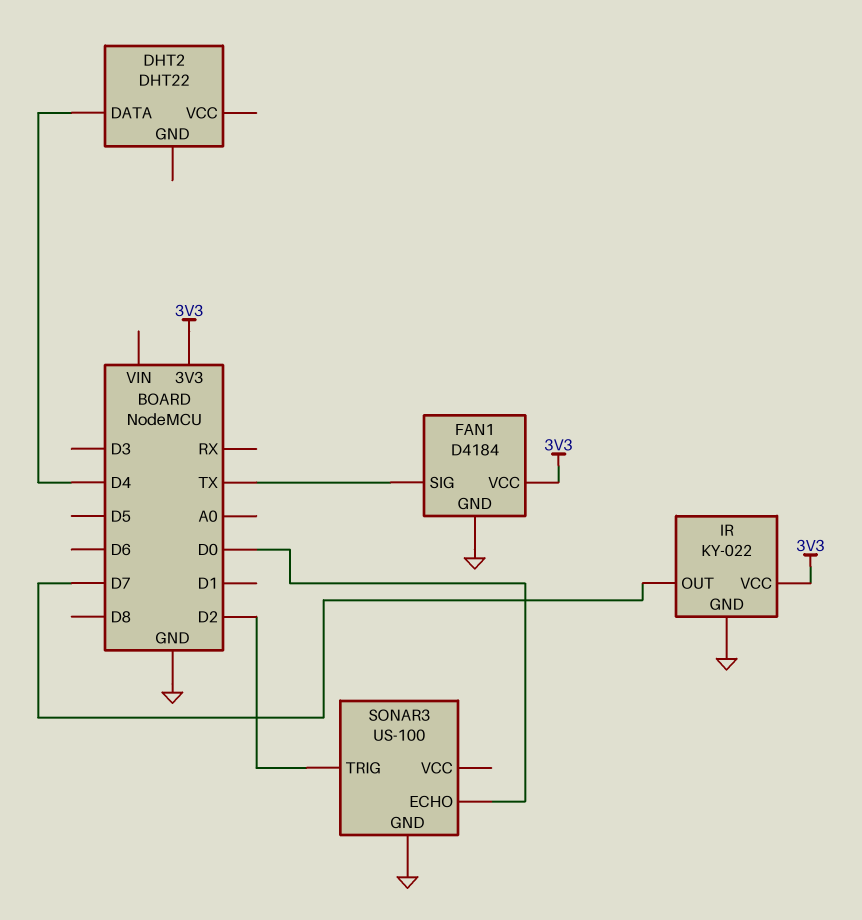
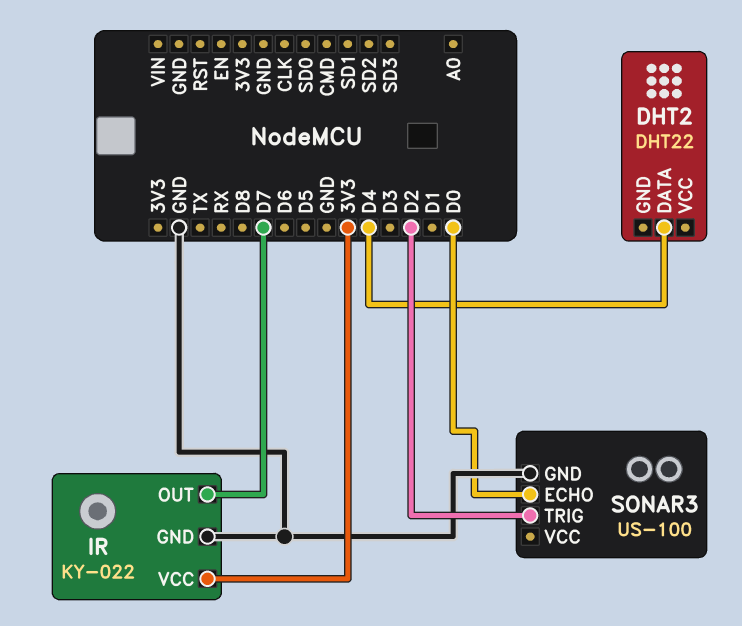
FAN1: D4184 -> none
FAN1 pin GND: GND -> none
FAN1 pin SIG: TX -> none
FAN1 pin VCC: 3V3 -> none

